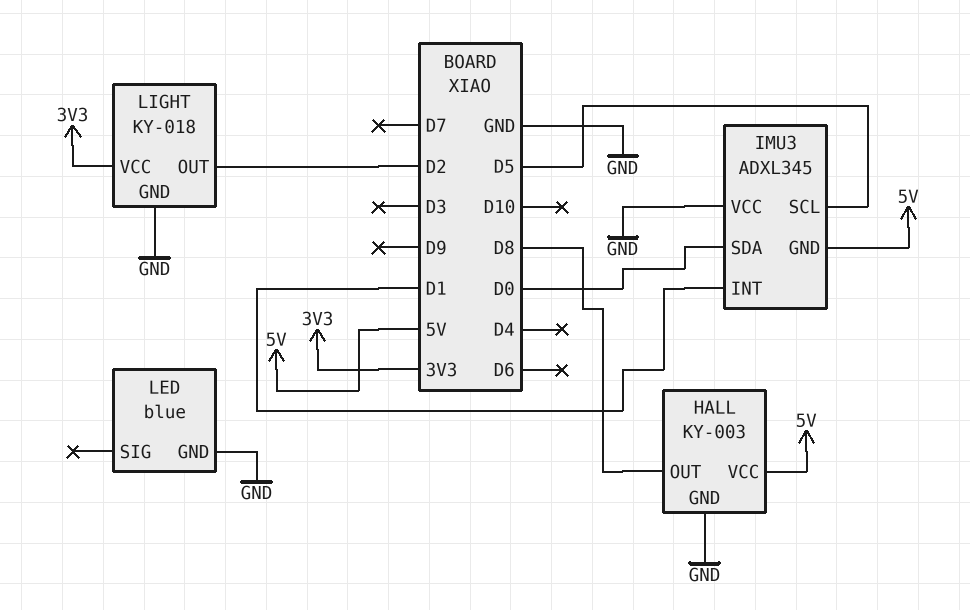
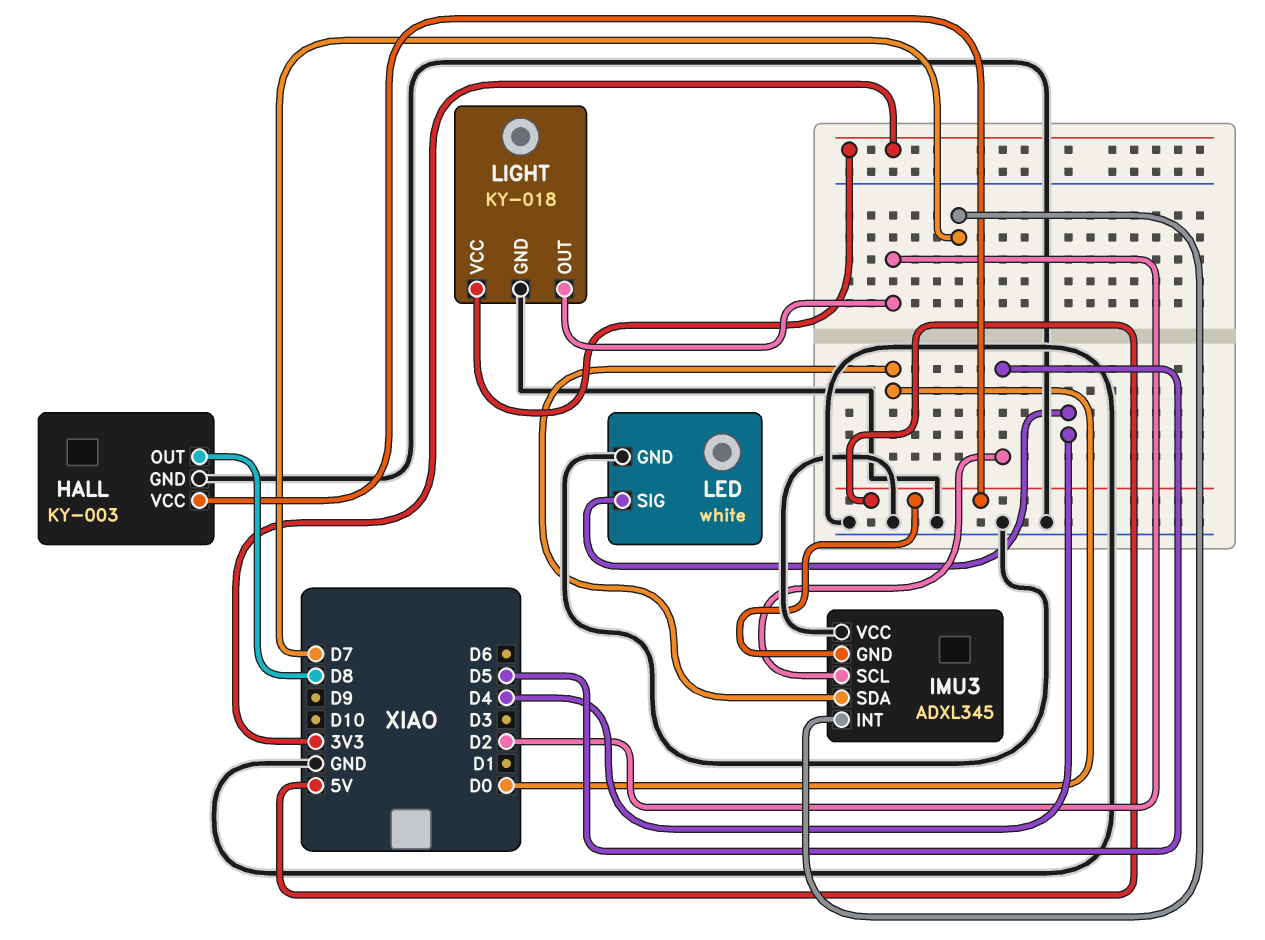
IMU3 pin INT: D1 -> D7
LED: blue -> white
LED pin SIG: none -> D4

